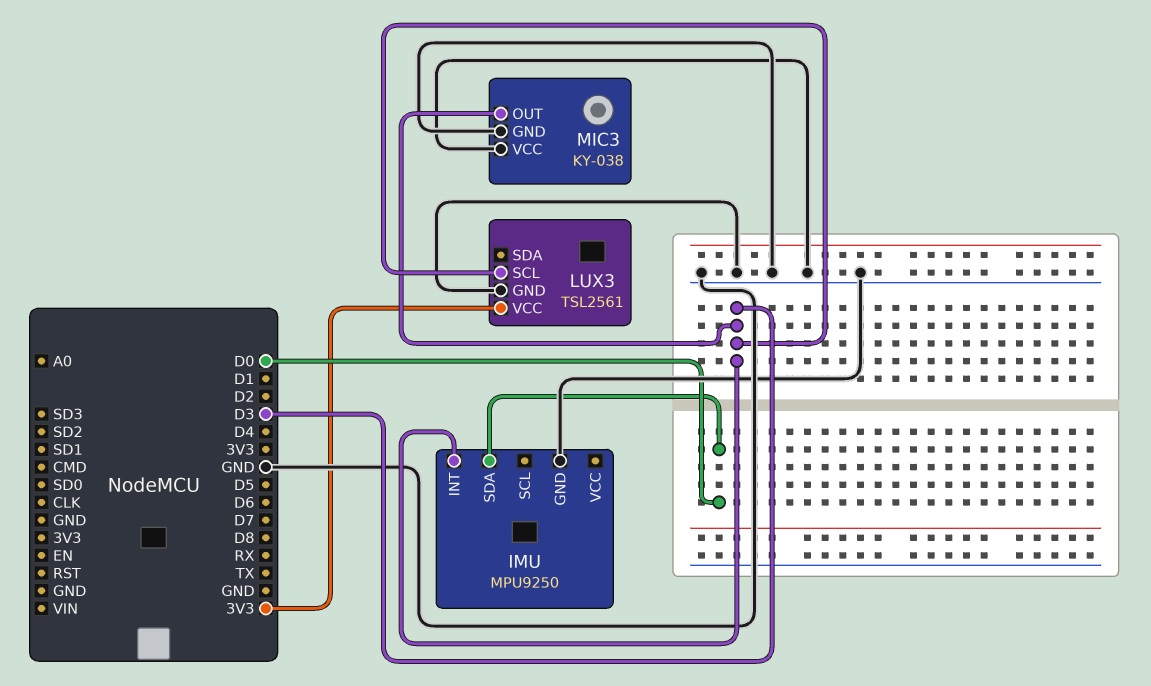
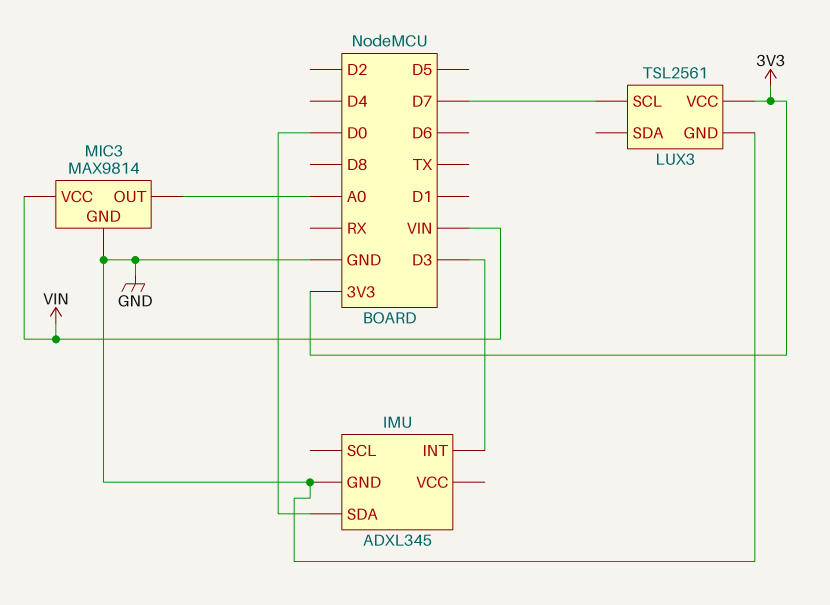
IMU: MPU9250 -> ADXL345
LUX3 pin SCL: D3 -> D7
MIC3: KY-038 -> MAX9814
MIC3 pin OUT: D3 -> A0
MIC3 pin VCC: GND -> VIN

